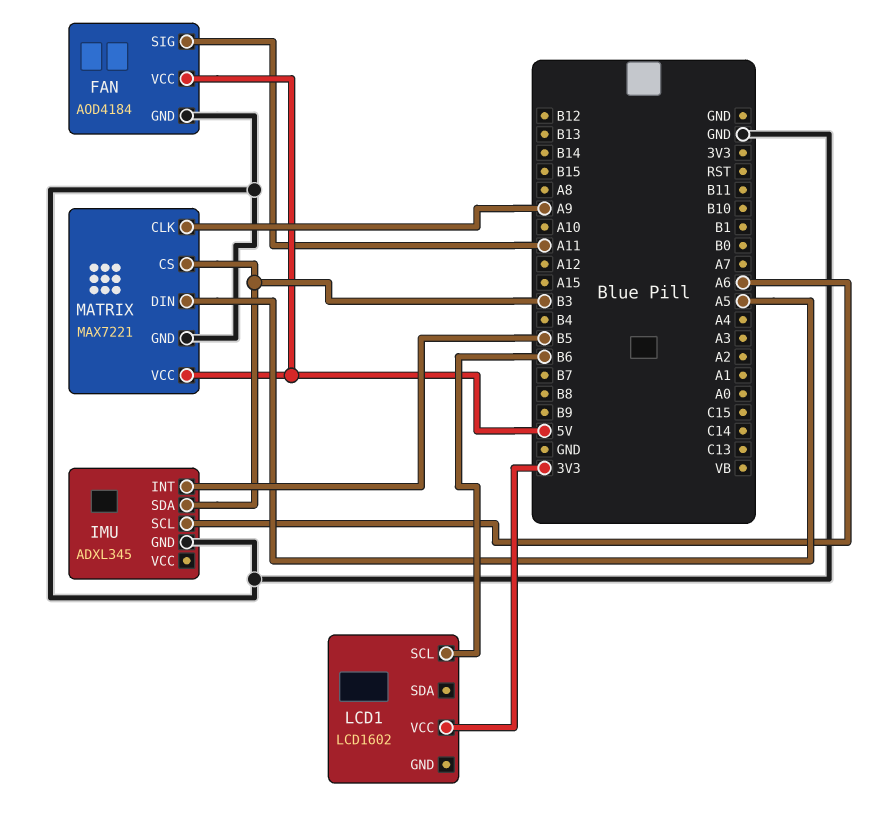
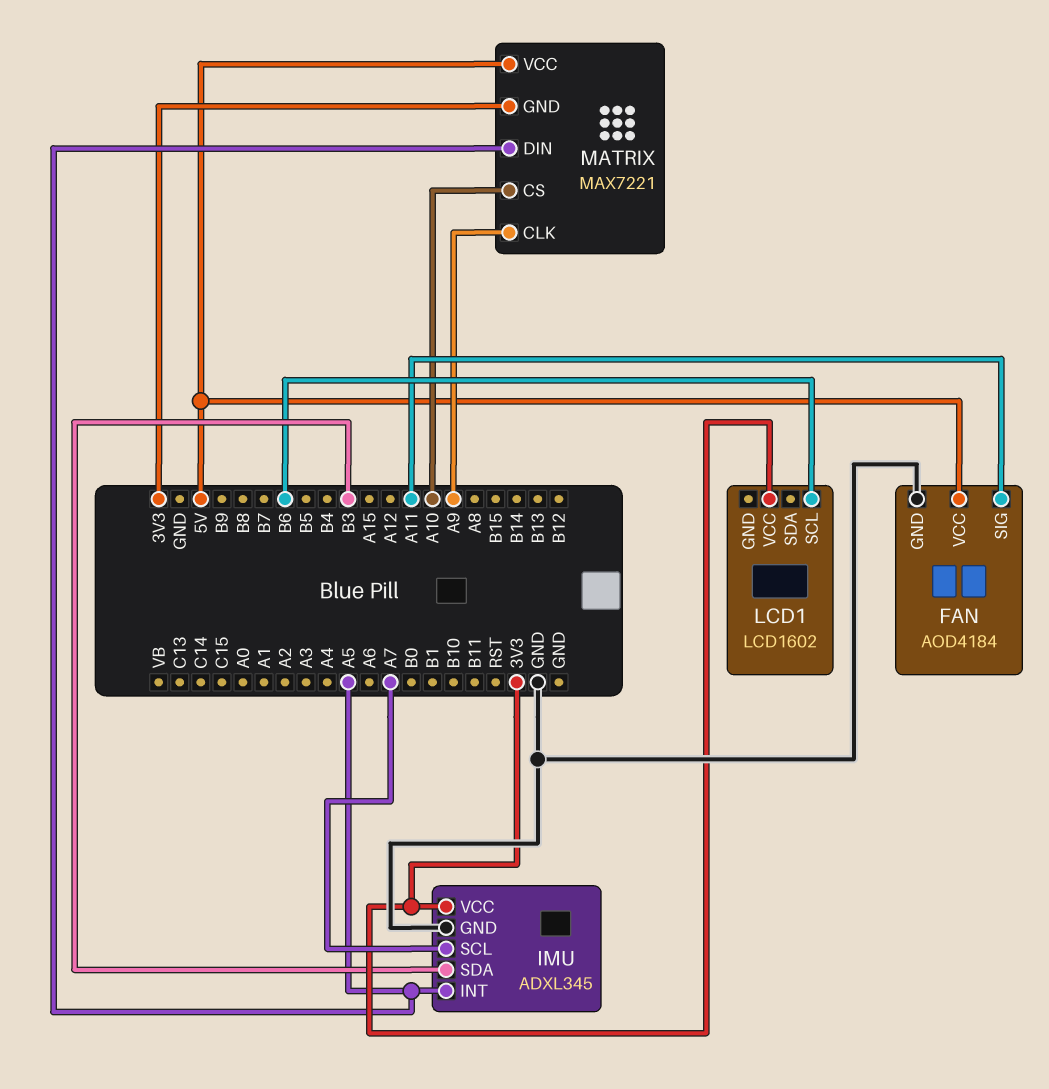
IMU pin INT: B5 -> A5
IMU pin SCL: A6 -> A7
IMU pin VCC: none -> 3V3
MATRIX pin CS: B3 -> A10
MATRIX pin GND: GND -> 3V3

